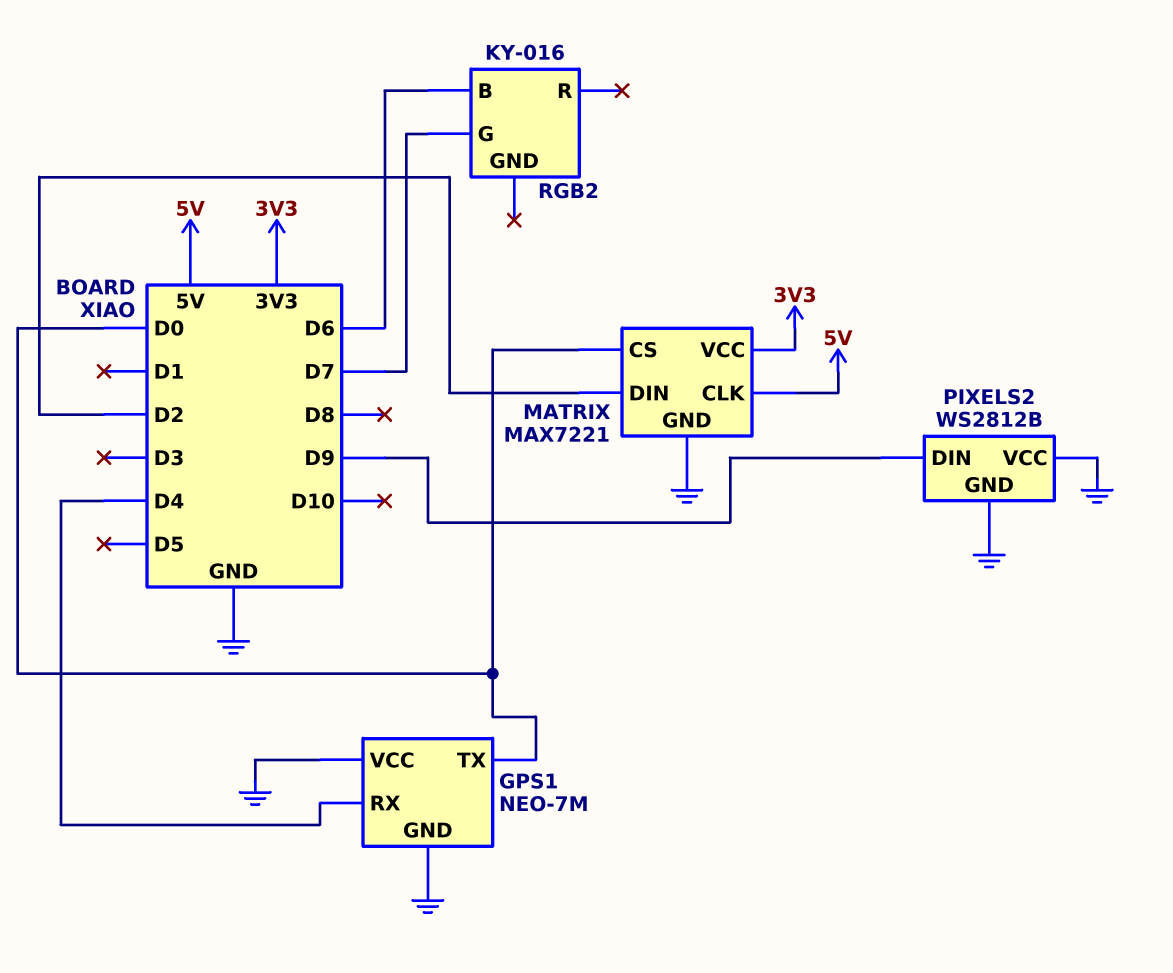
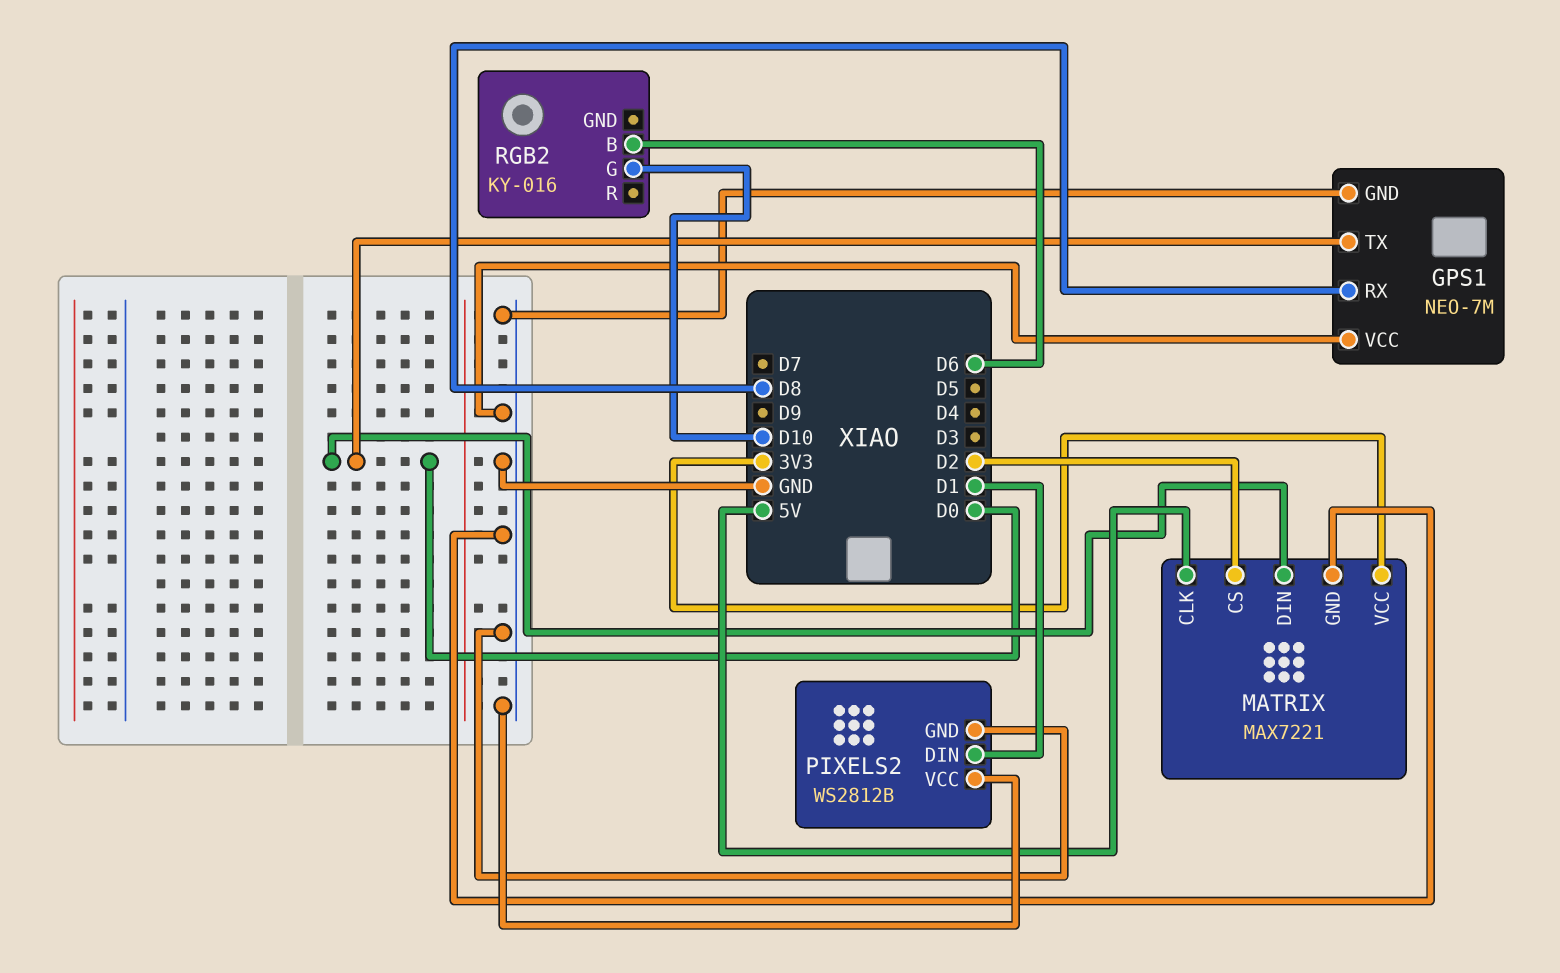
GPS1 pin RX: D4 -> D8
MATRIX pin CS: D0 -> D2
MATRIX pin DIN: D2 -> D0
PIXELS2 pin DIN: D9 -> D1
RGB2 pin G: D7 -> D10

